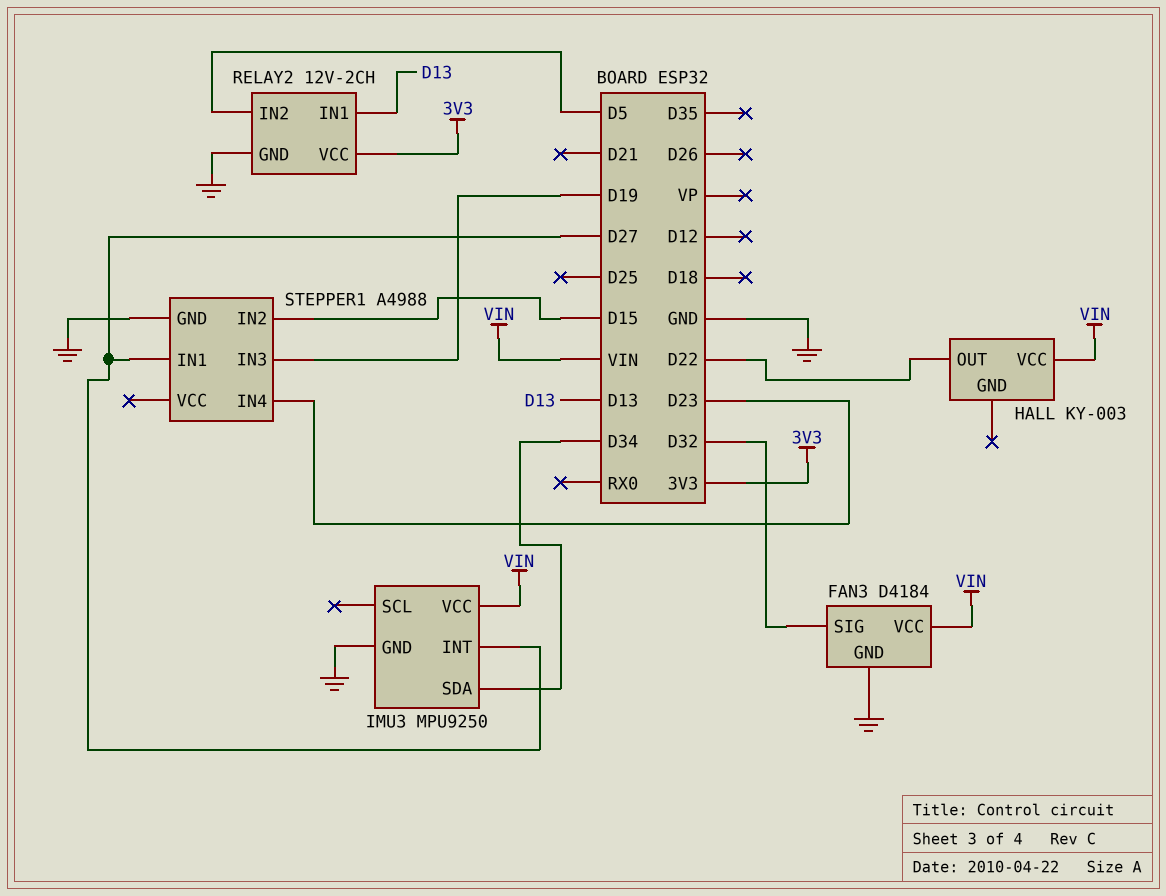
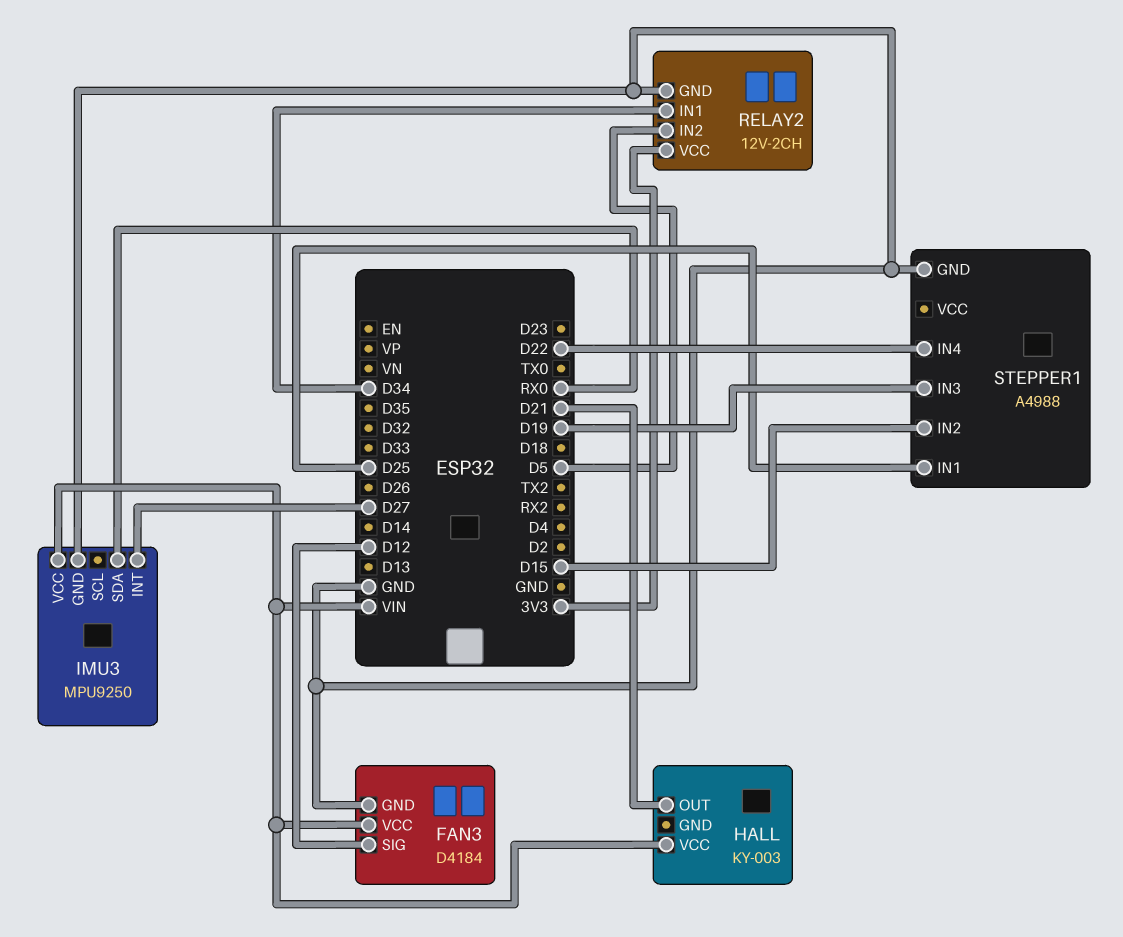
FAN3 pin SIG: D32 -> D12
HALL pin OUT: D22 -> D21
IMU3 pin SDA: D34 -> RX0
RELAY2 pin IN1: D13 -> D34
STEPPER1 pin IN1: D27 -> D25
STEPPER1 pin IN4: D23 -> D22

